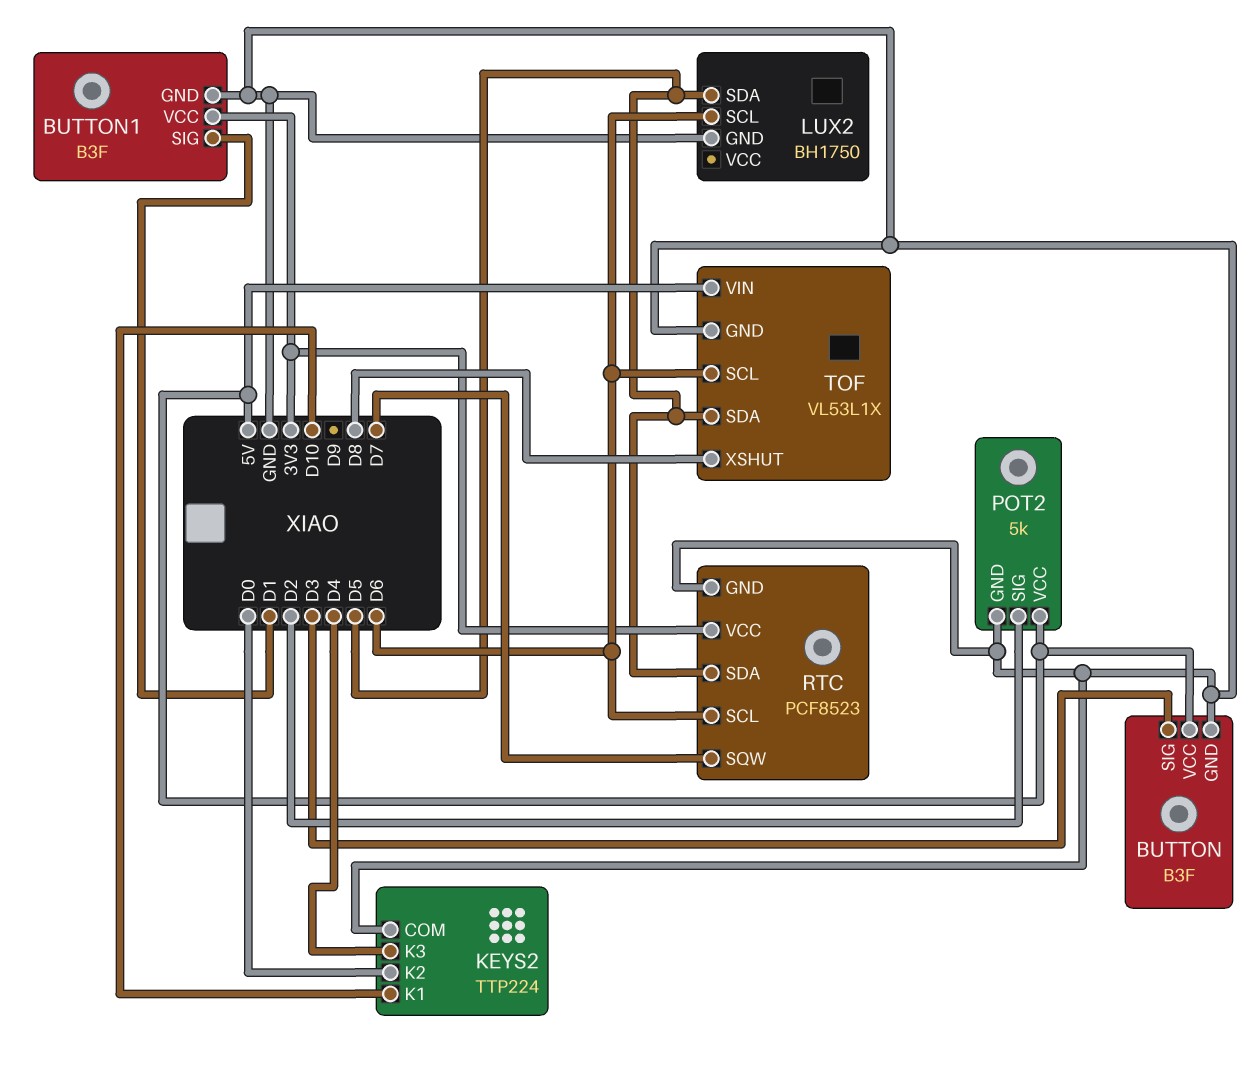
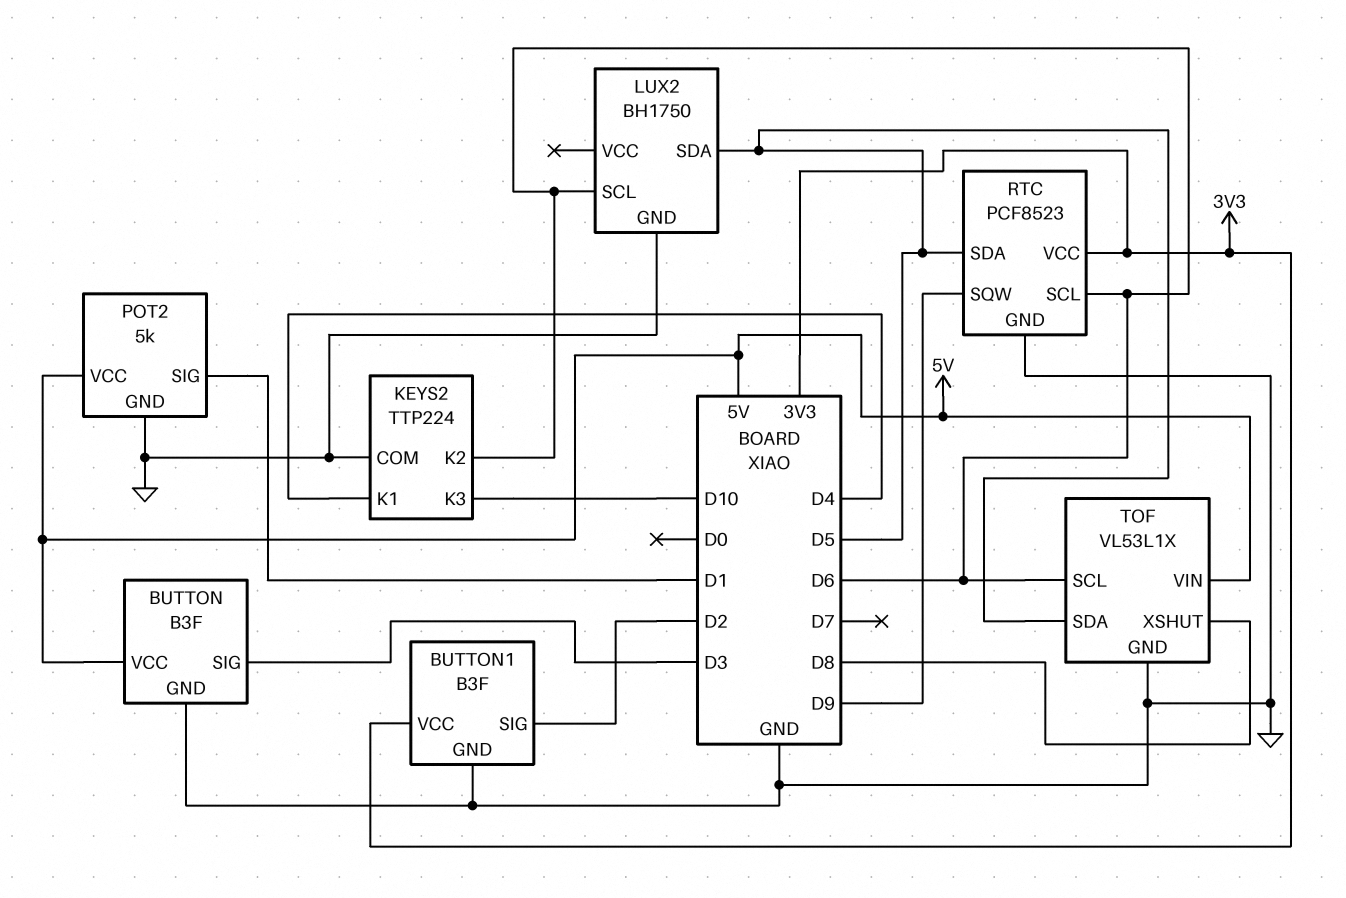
BUTTON1 pin SIG: D1 -> D2
KEYS2 pin K1: D10 -> D4
KEYS2 pin K2: D0 -> D6
KEYS2 pin K3: D4 -> D10
POT2 pin SIG: D2 -> D1
RTC pin SQW: D7 -> D9

